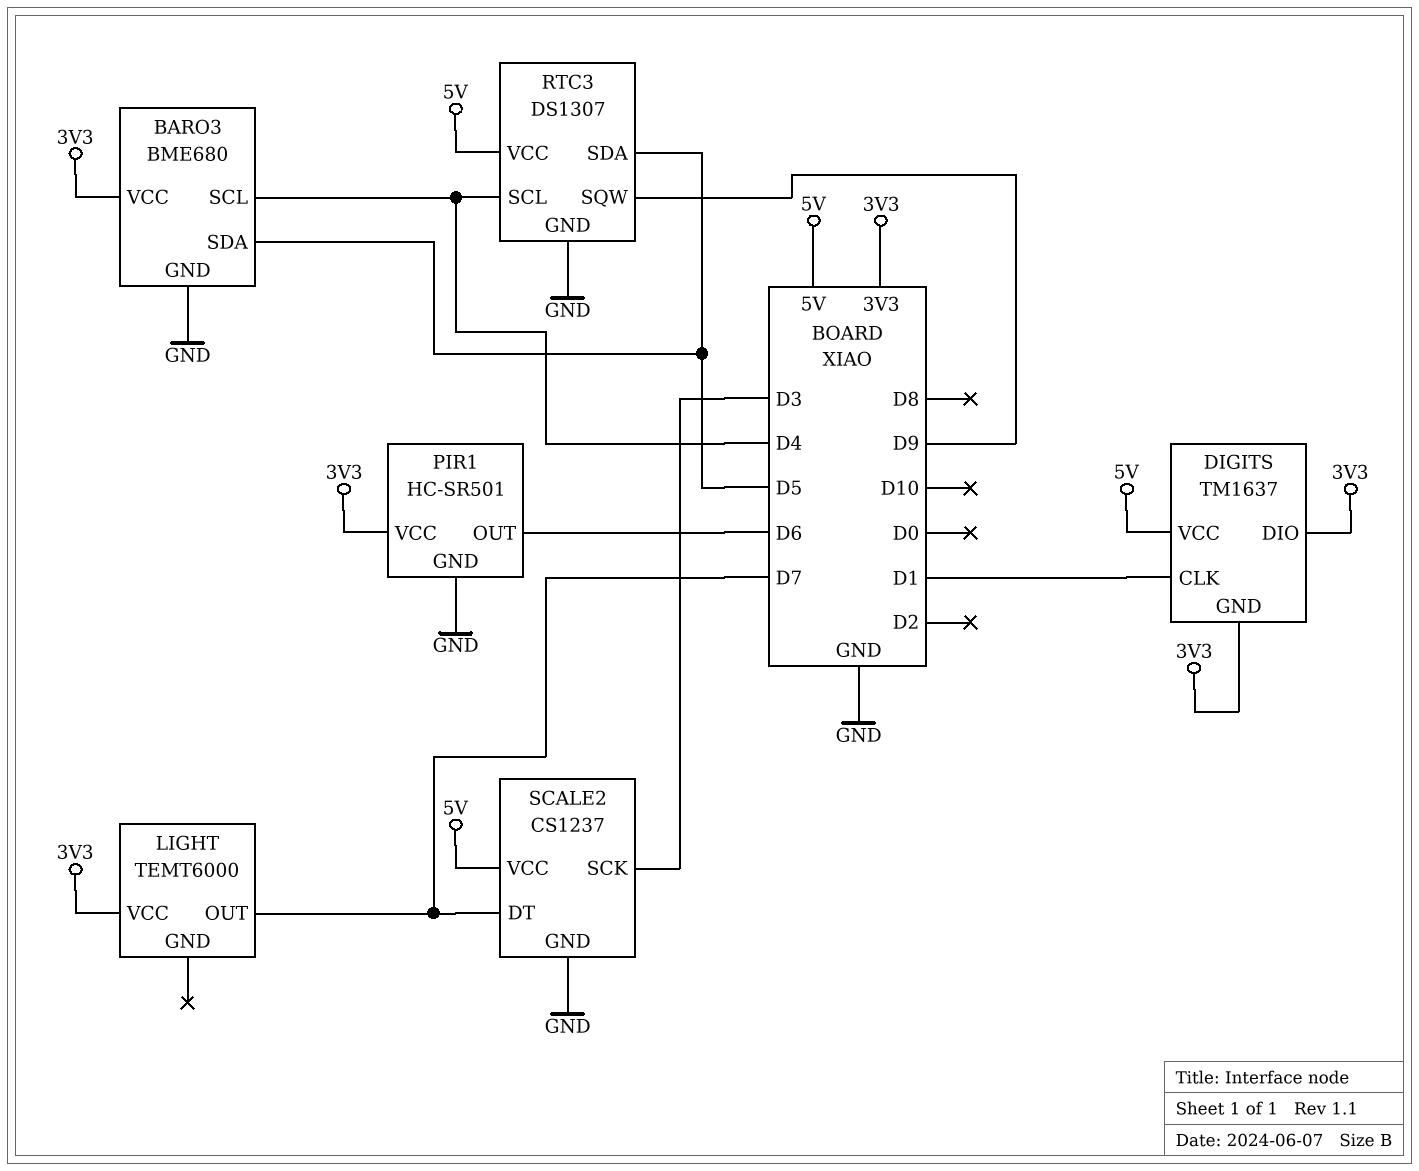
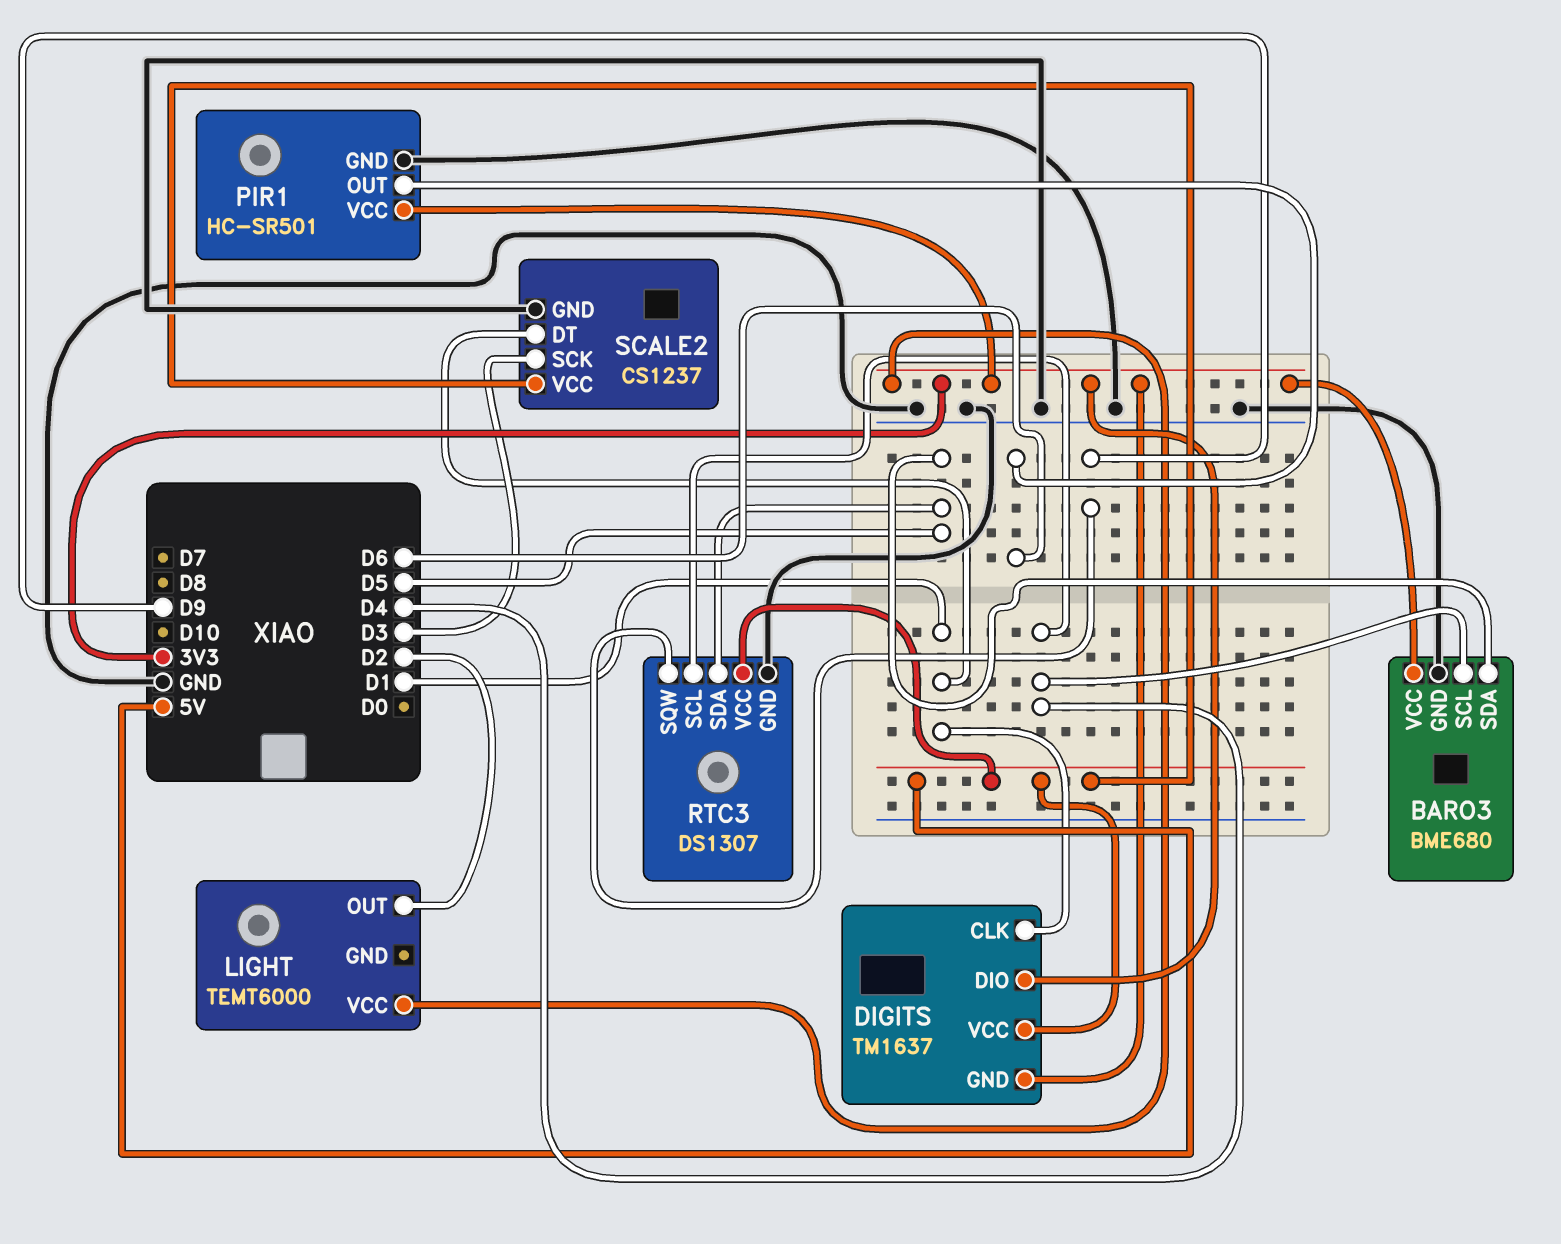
LIGHT pin OUT: D7 -> D2
SCALE2 pin DT: D7 -> D1

